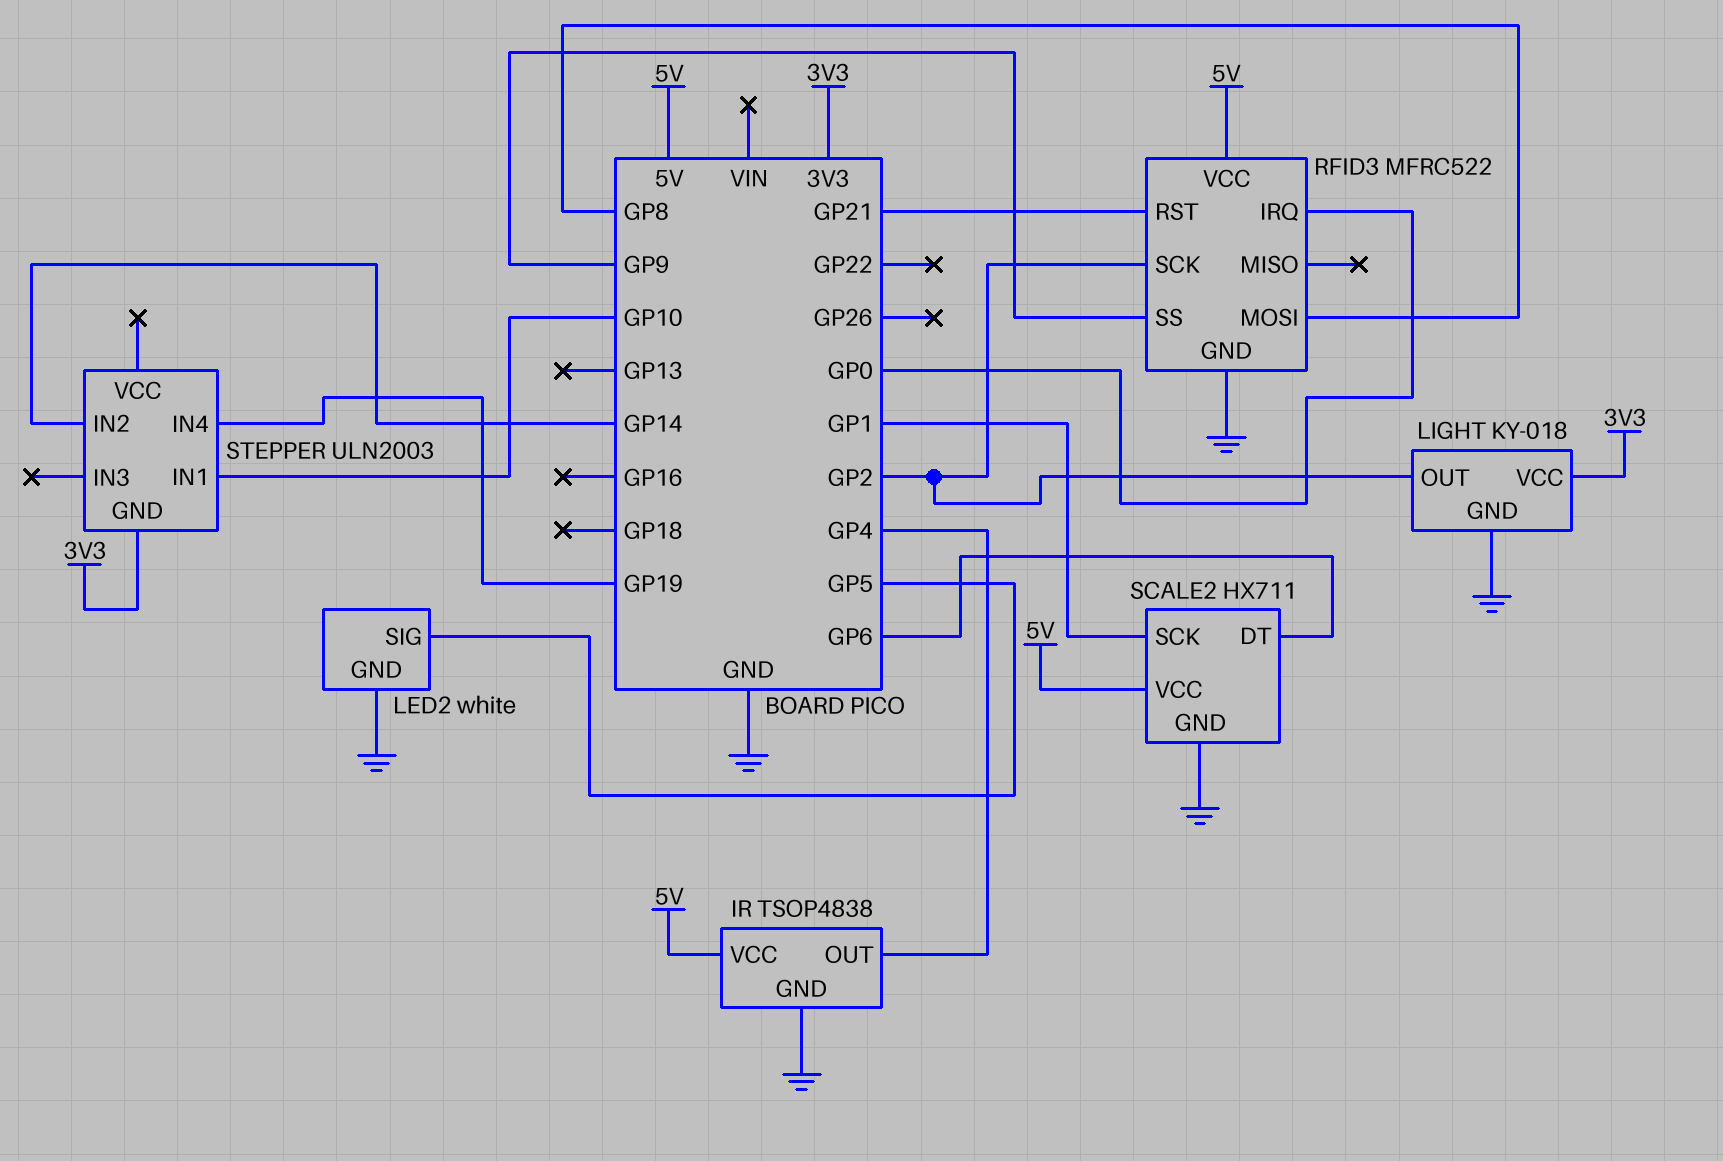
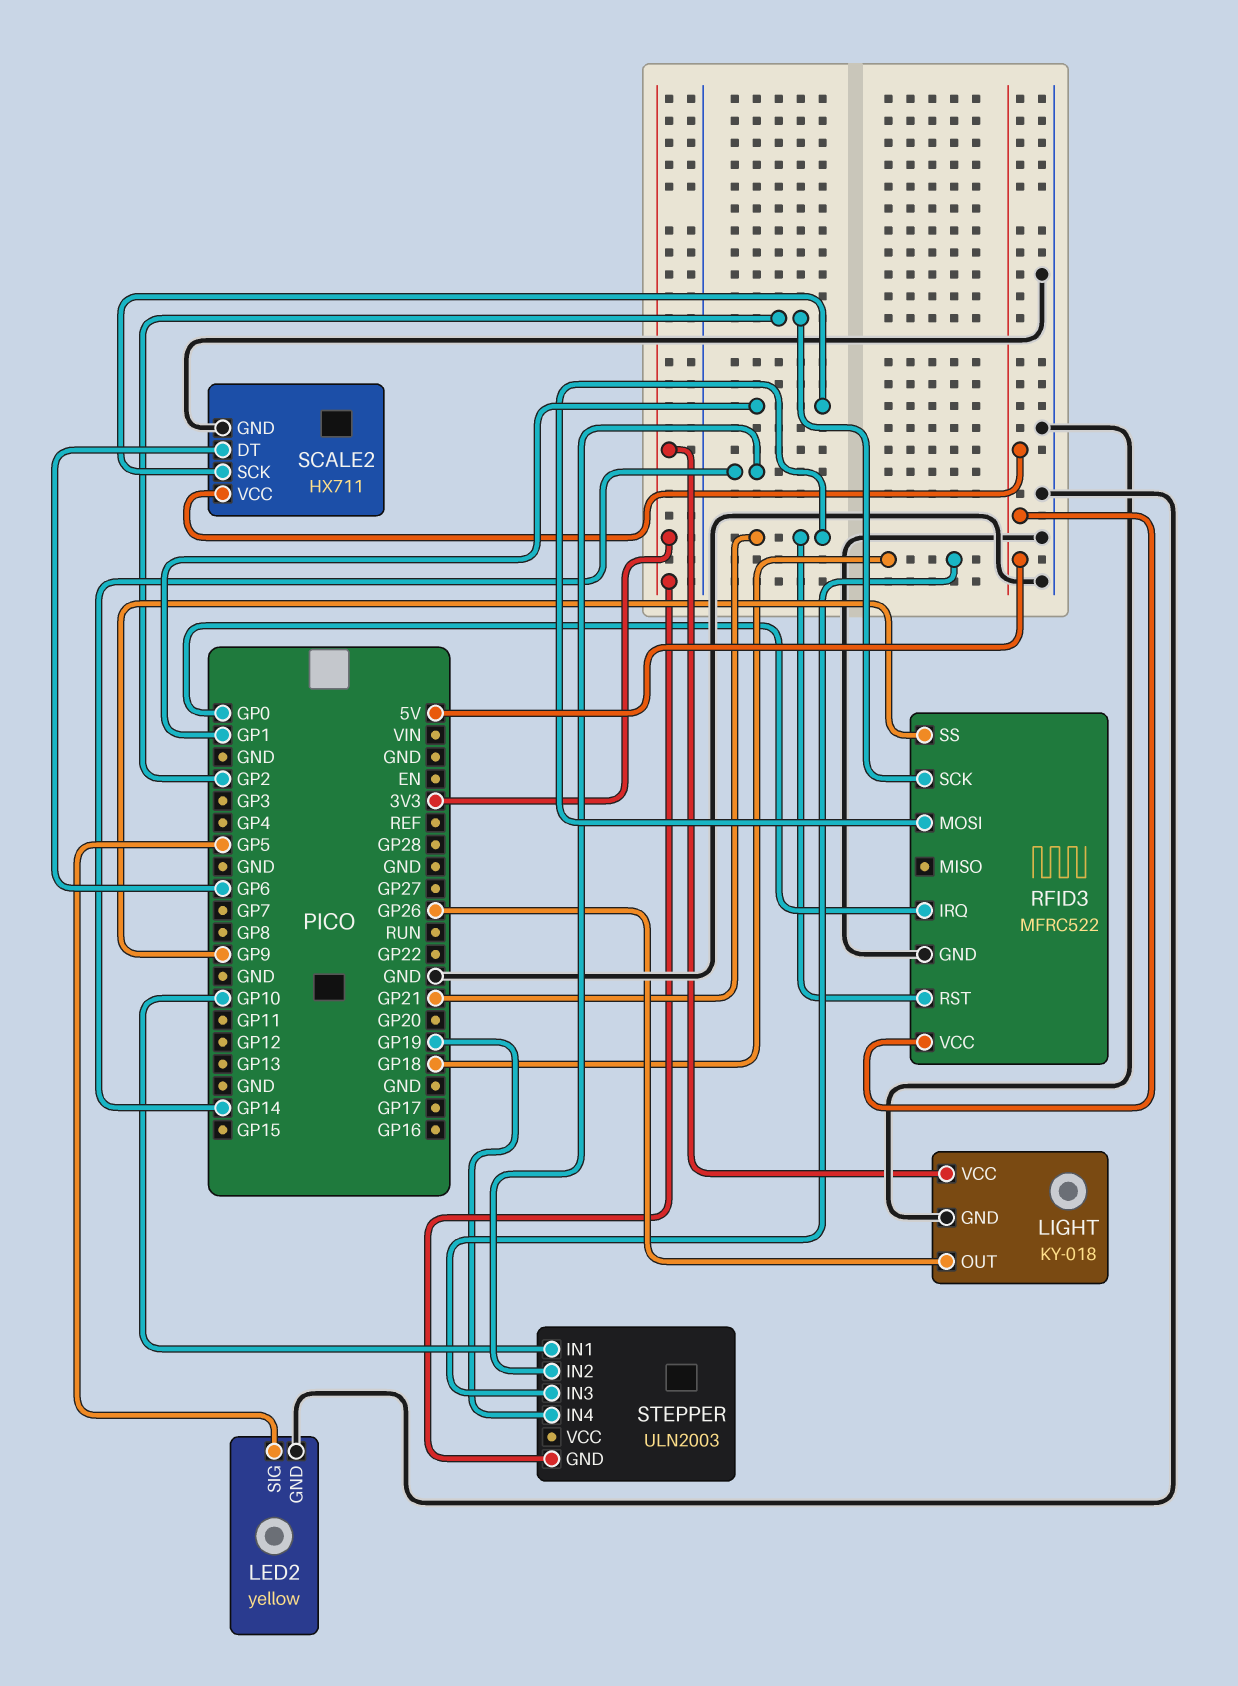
IR: TSOP4838 -> none
IR pin GND: GND -> none
IR pin OUT: GP4 -> none
IR pin VCC: 5V -> none
LED2: white -> yellow
LIGHT pin OUT: GP2 -> GP26
RFID3 pin MOSI: GP8 -> GP21
STEPPER pin IN3: none -> GP18

